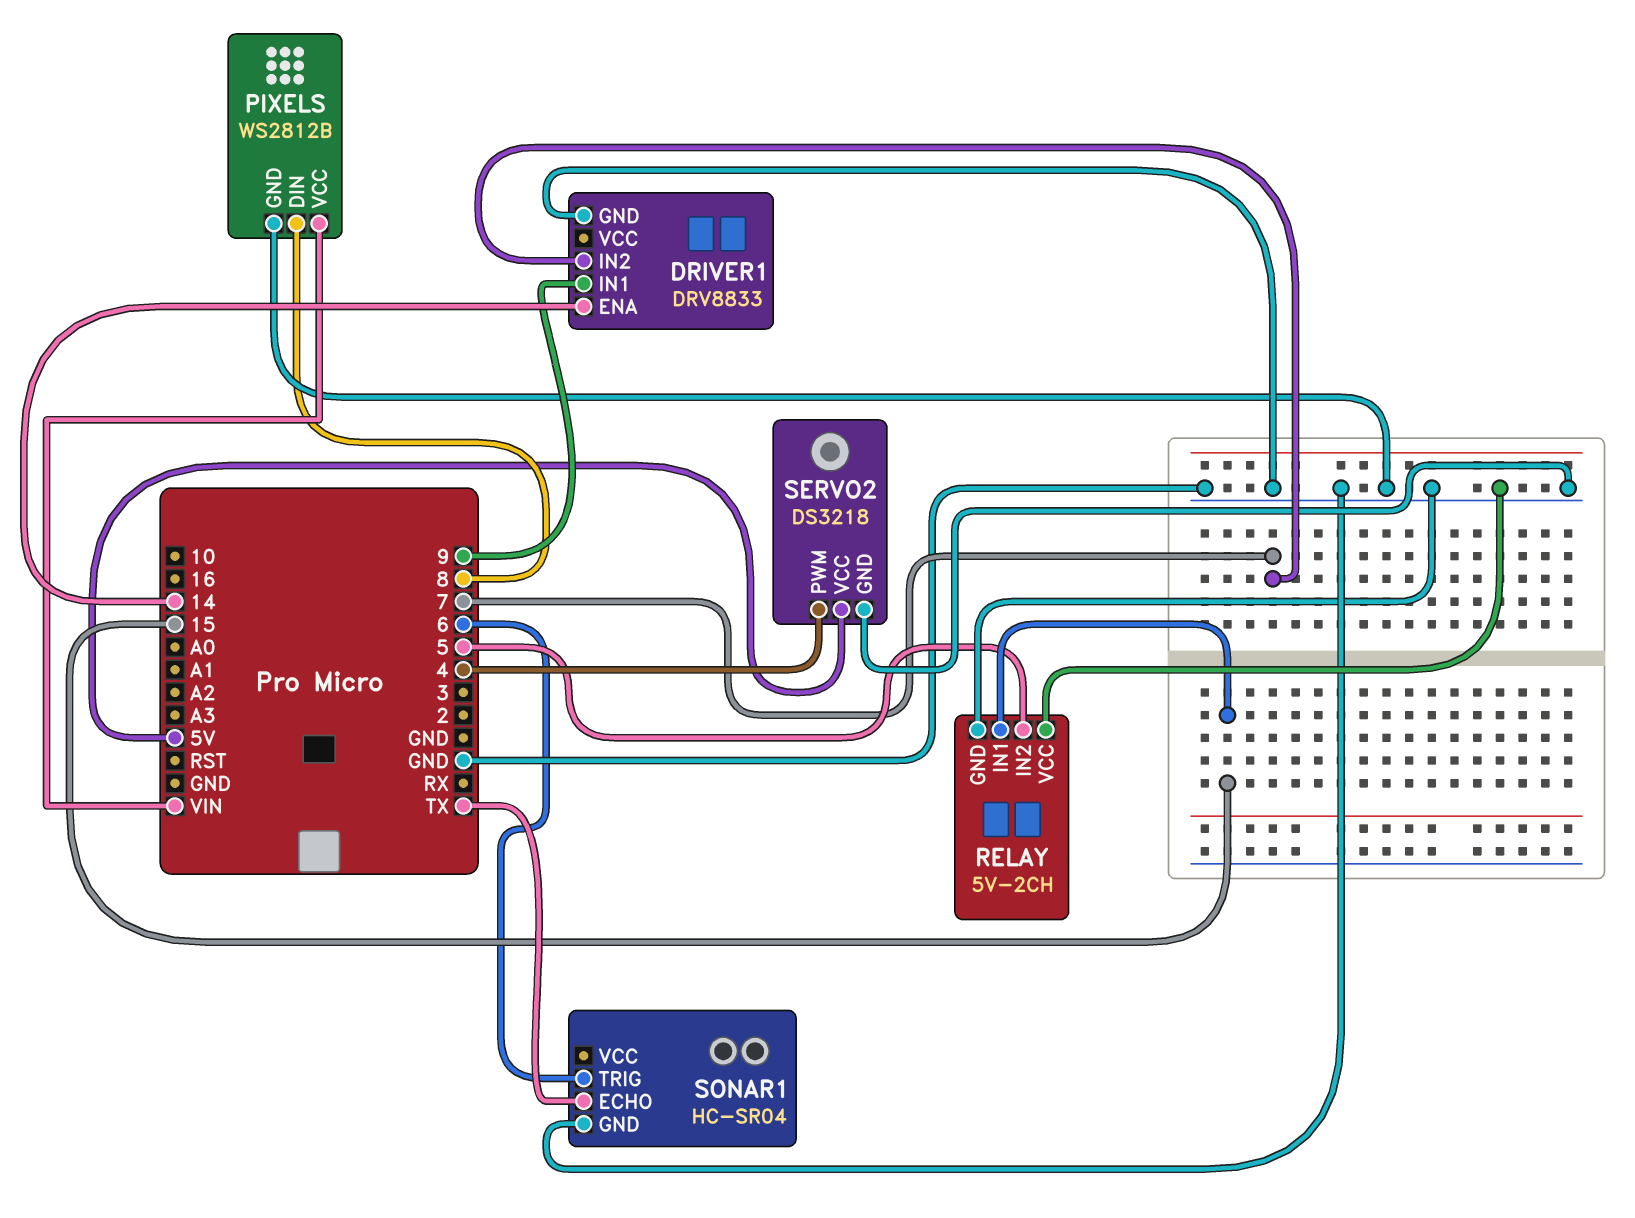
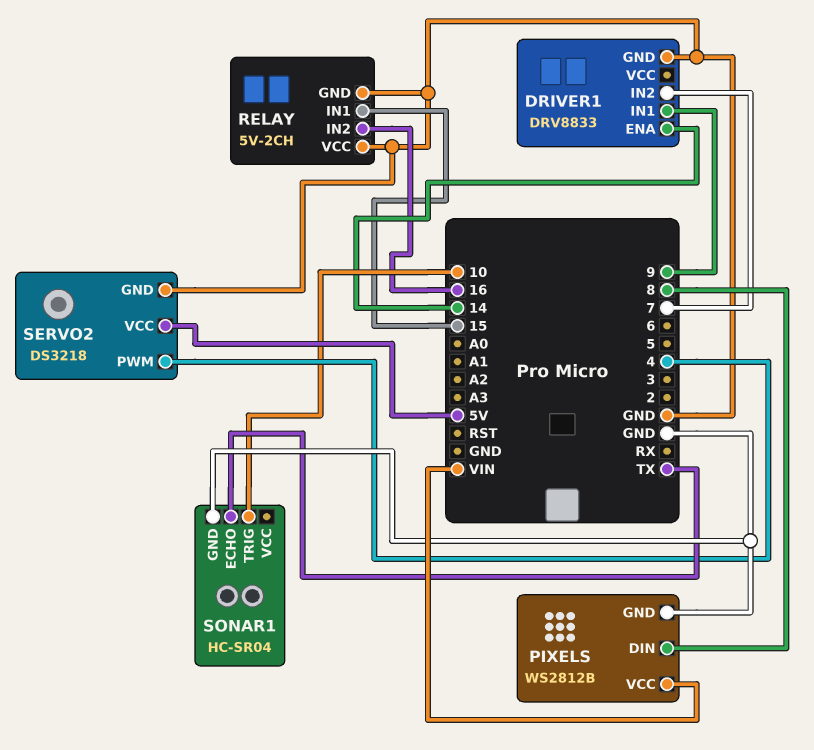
RELAY pin IN2: 5 -> 16
SONAR1 pin TRIG: 6 -> 10

